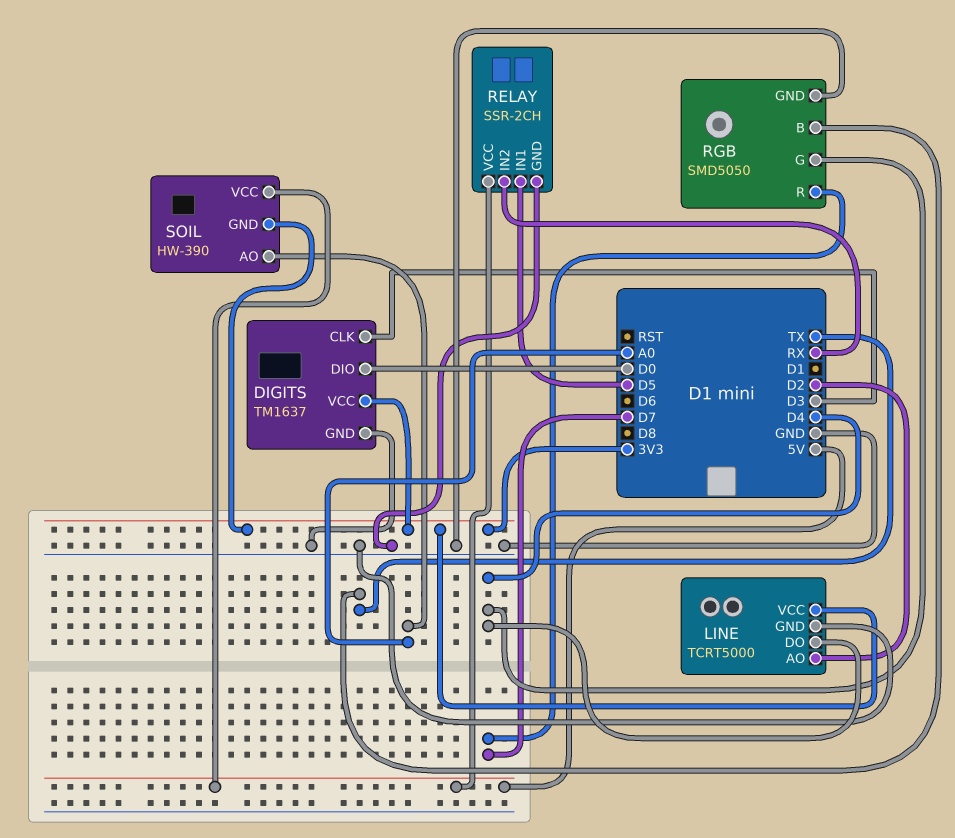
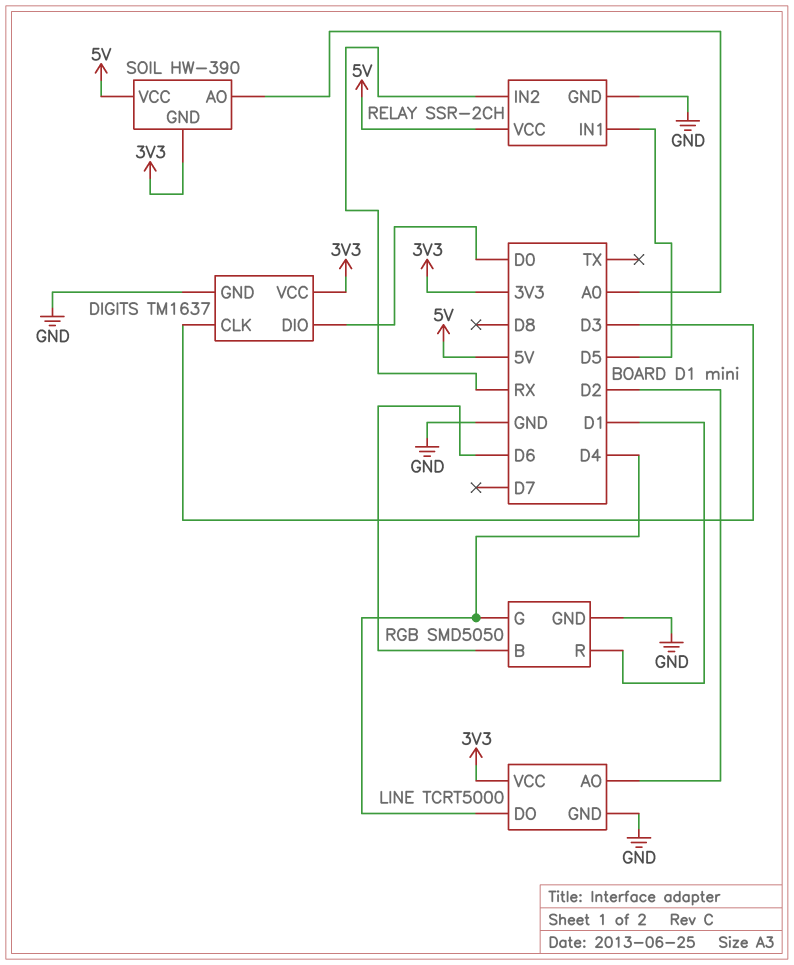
RGB pin B: TX -> D6
RGB pin R: D7 -> D1

